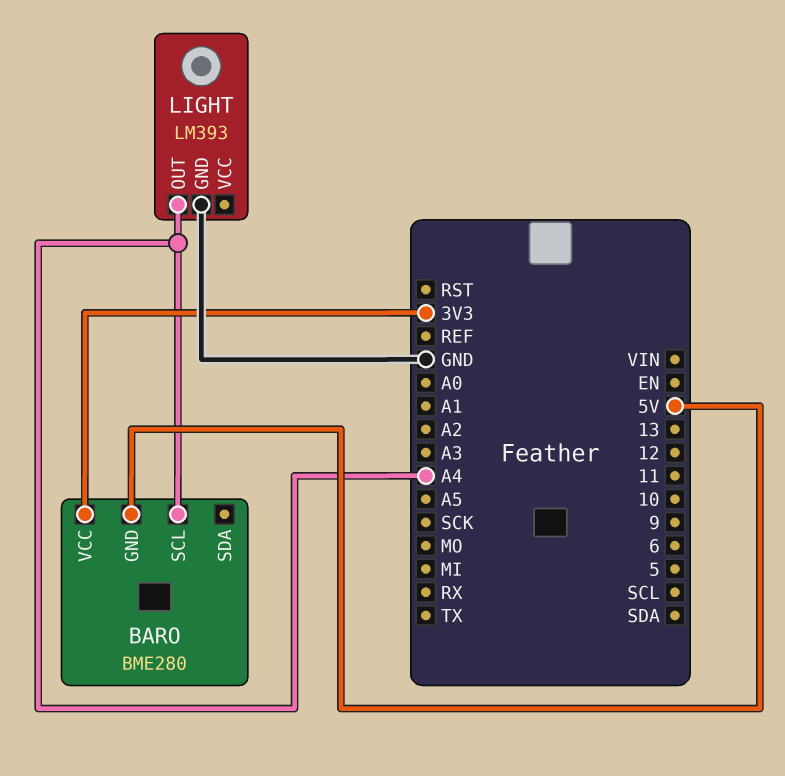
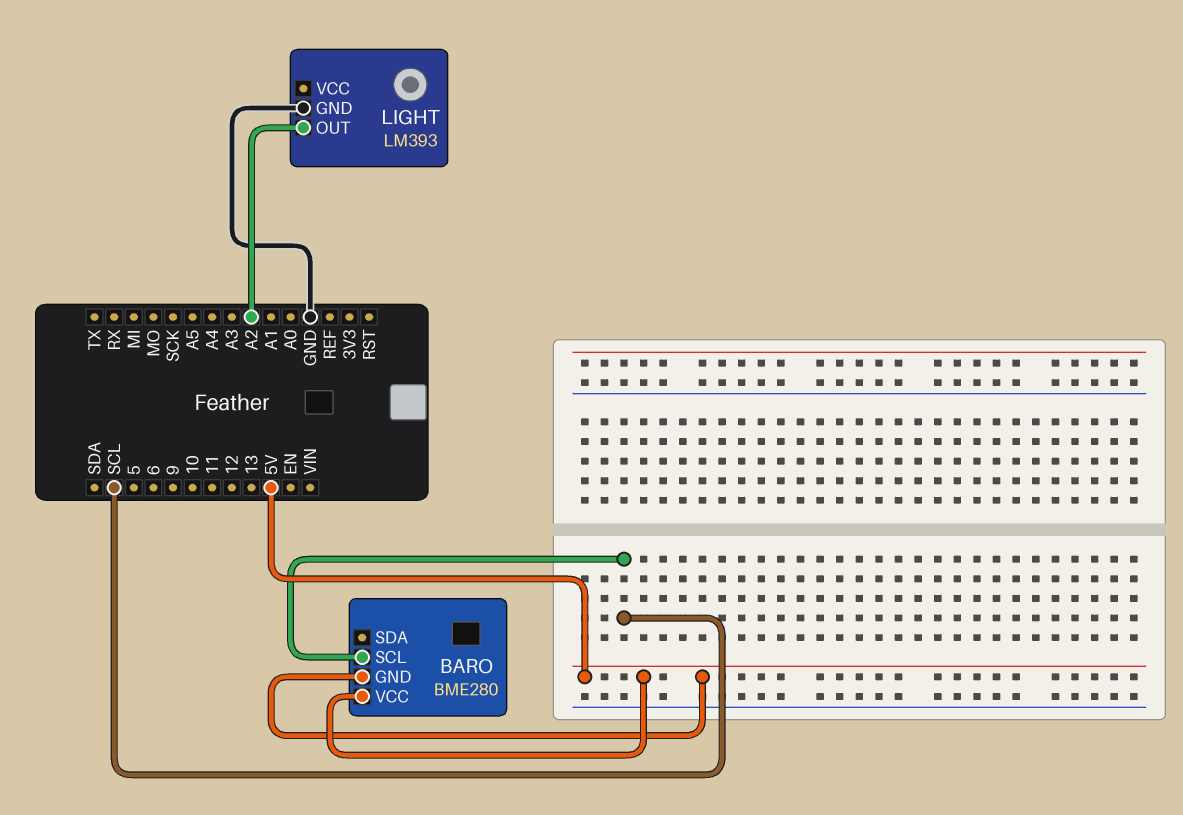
BARO pin SCL: A4 -> SCL
BARO pin VCC: 3V3 -> 5V
LIGHT pin OUT: A4 -> A2

